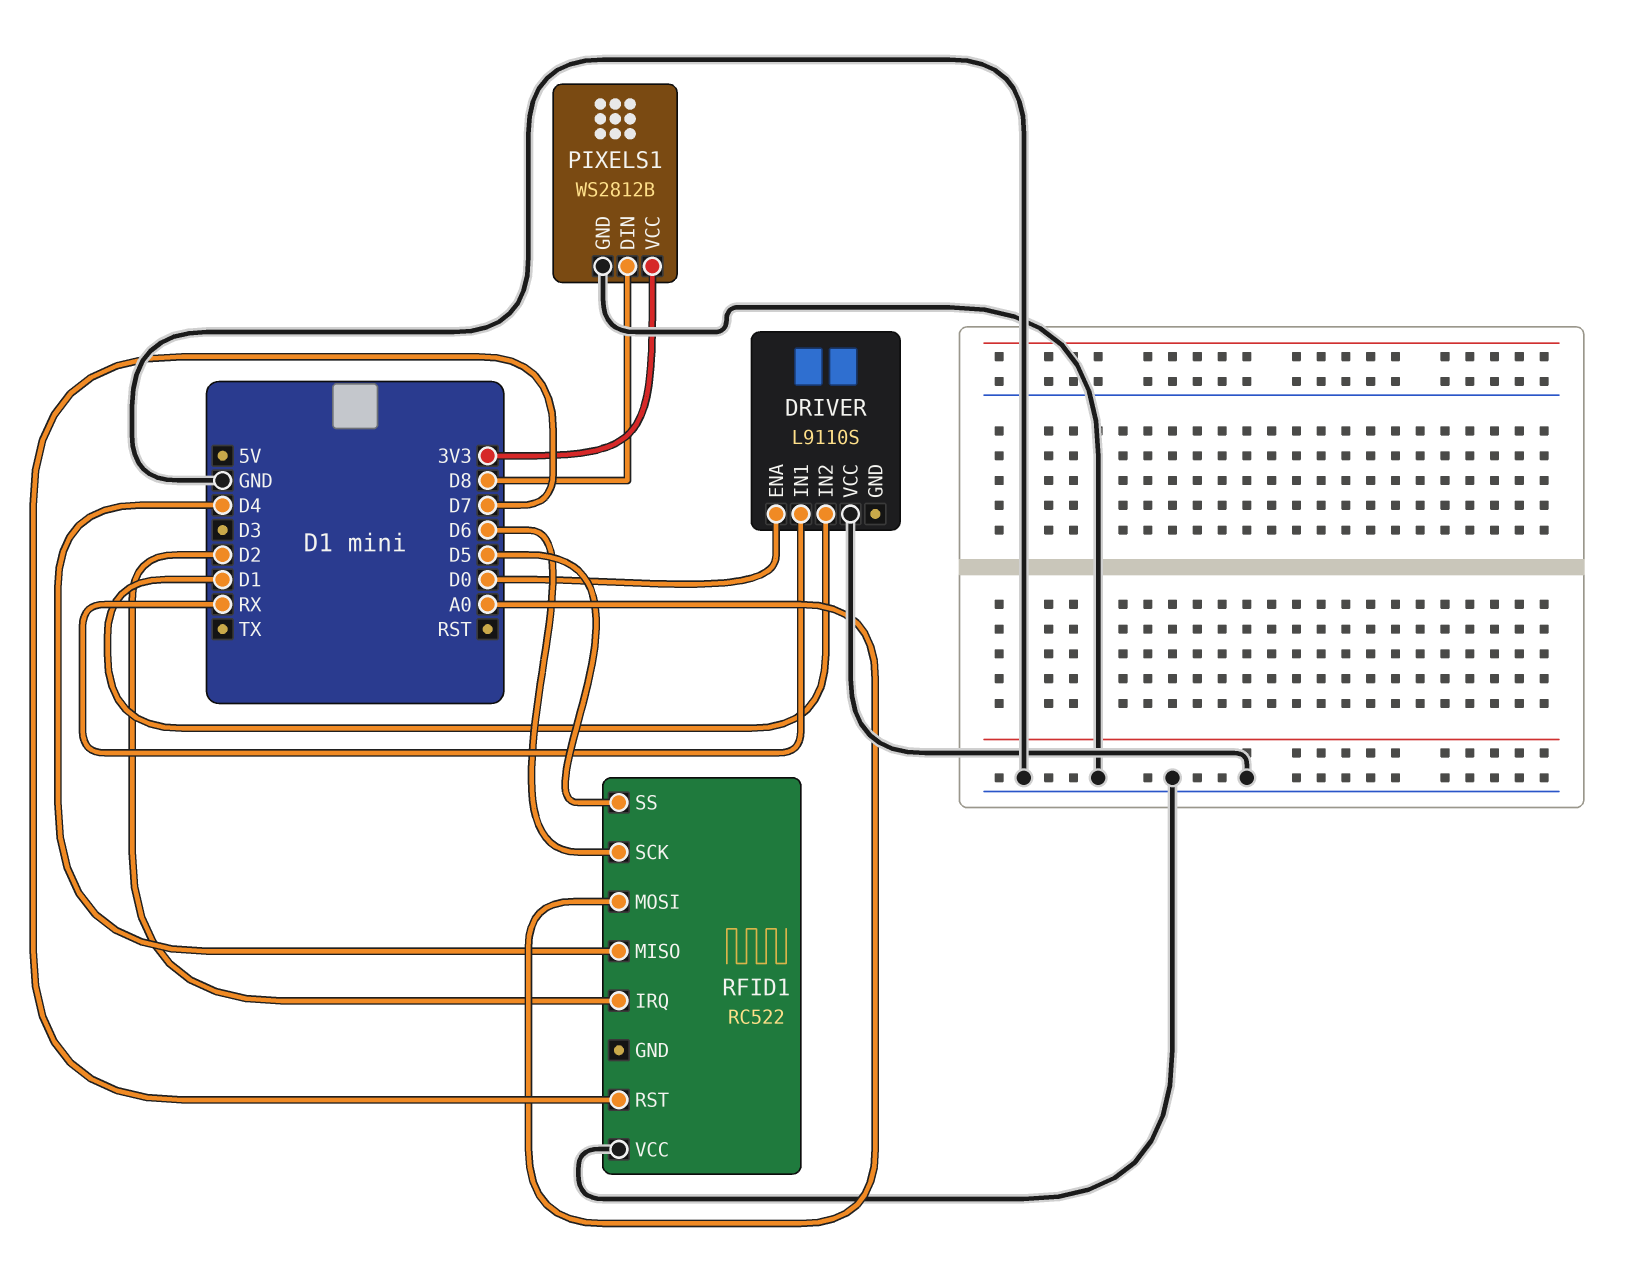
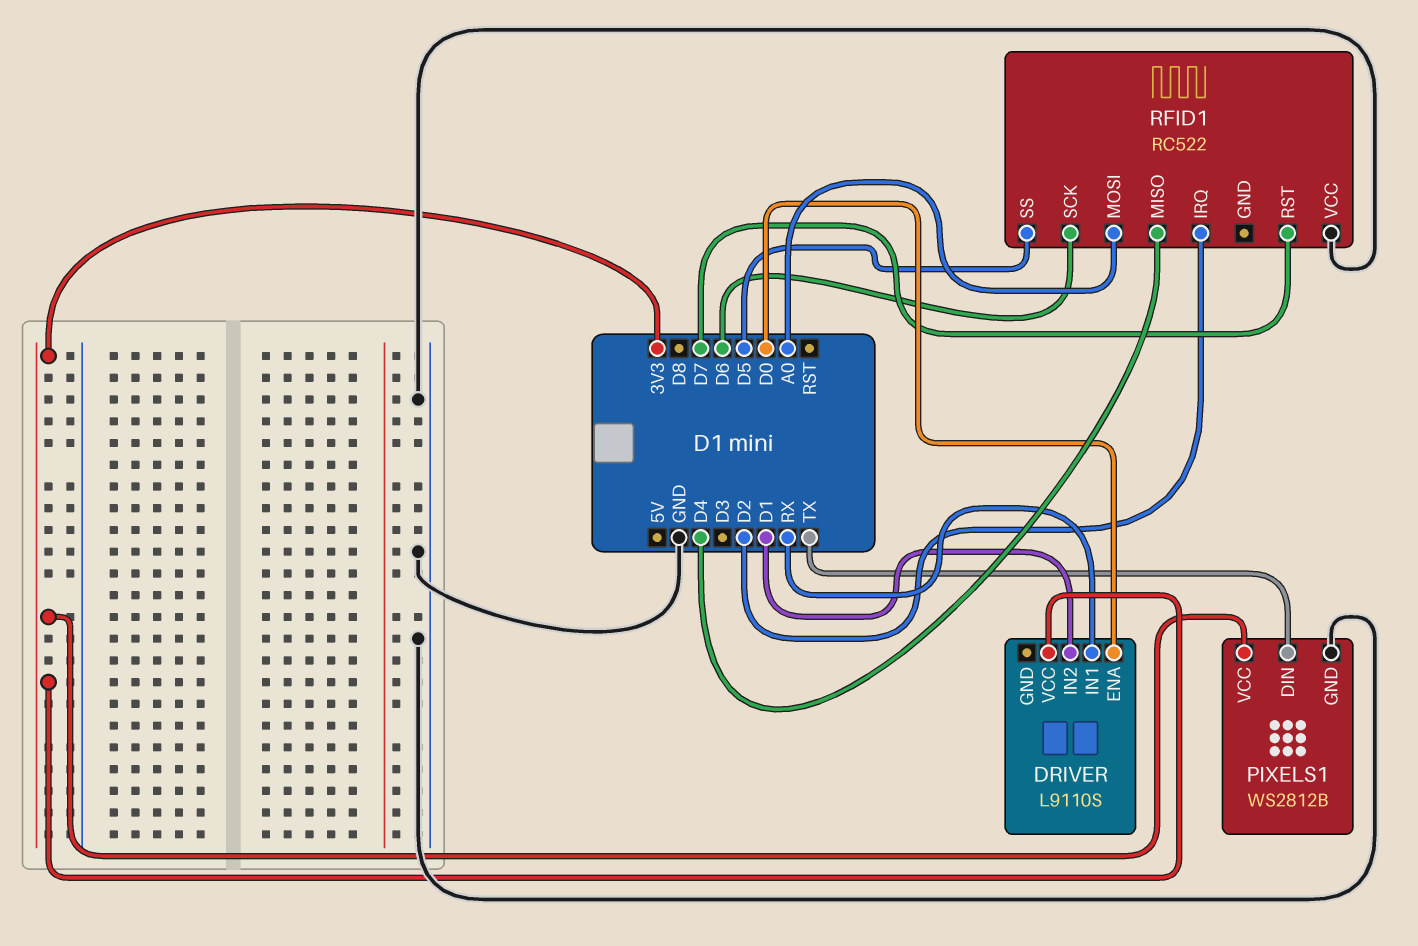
DRIVER pin VCC: GND -> 3V3
PIXELS1 pin DIN: D8 -> TX

